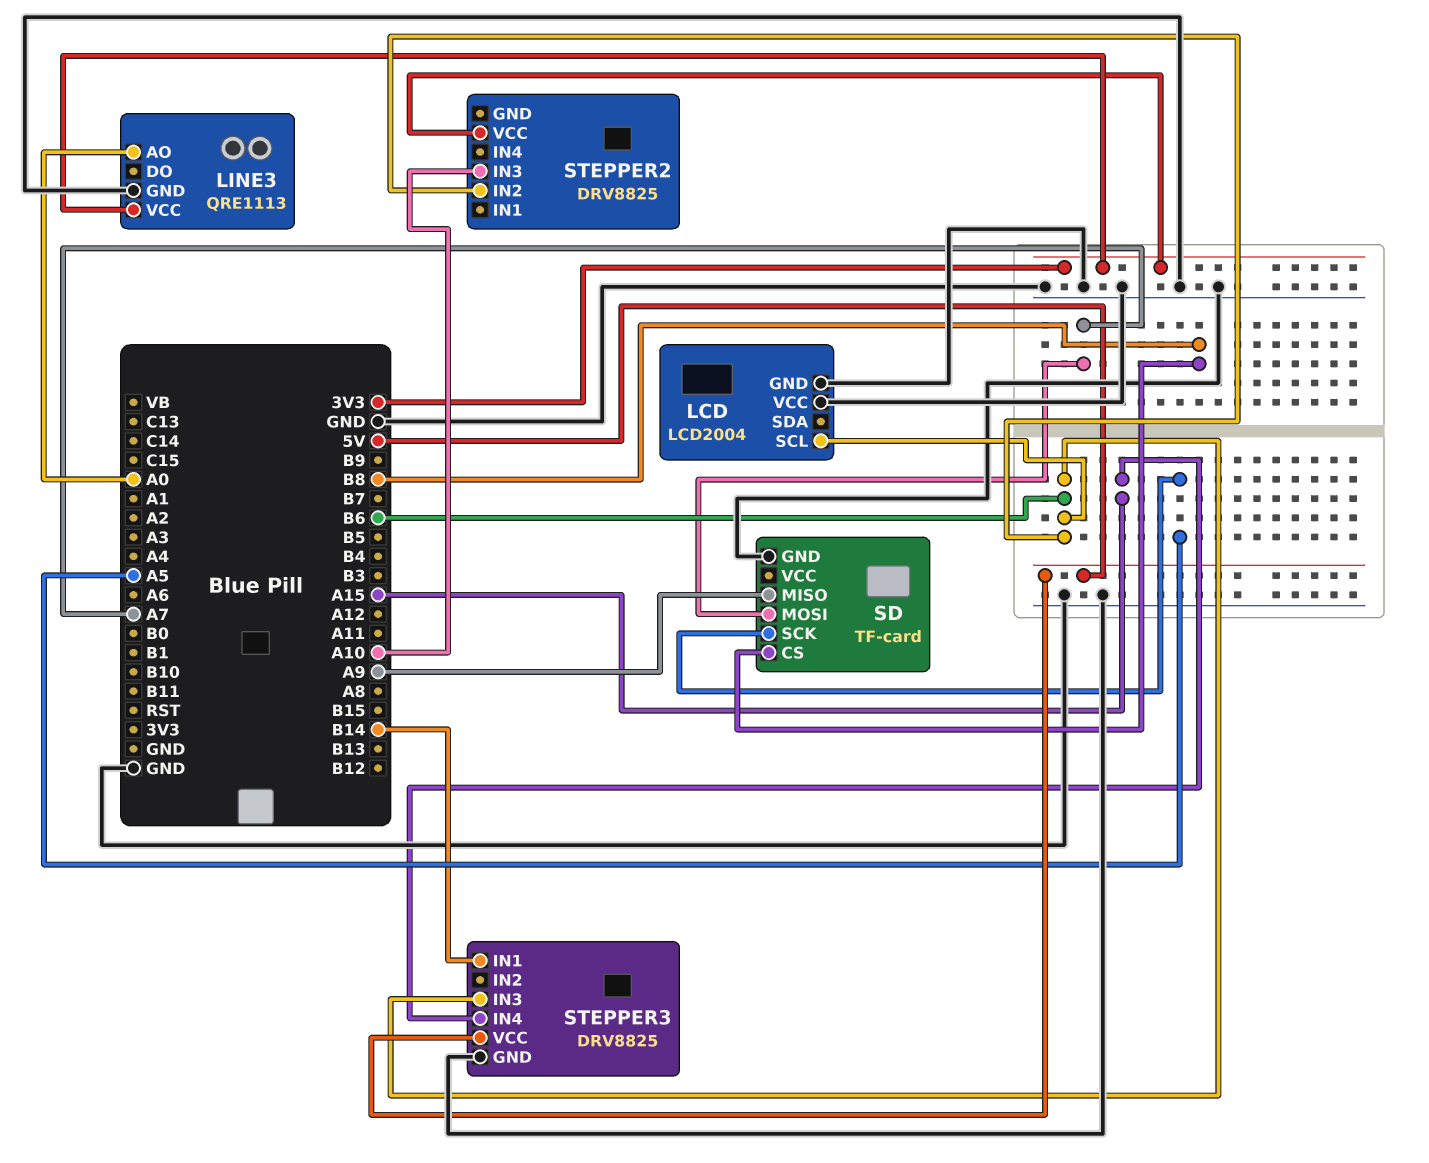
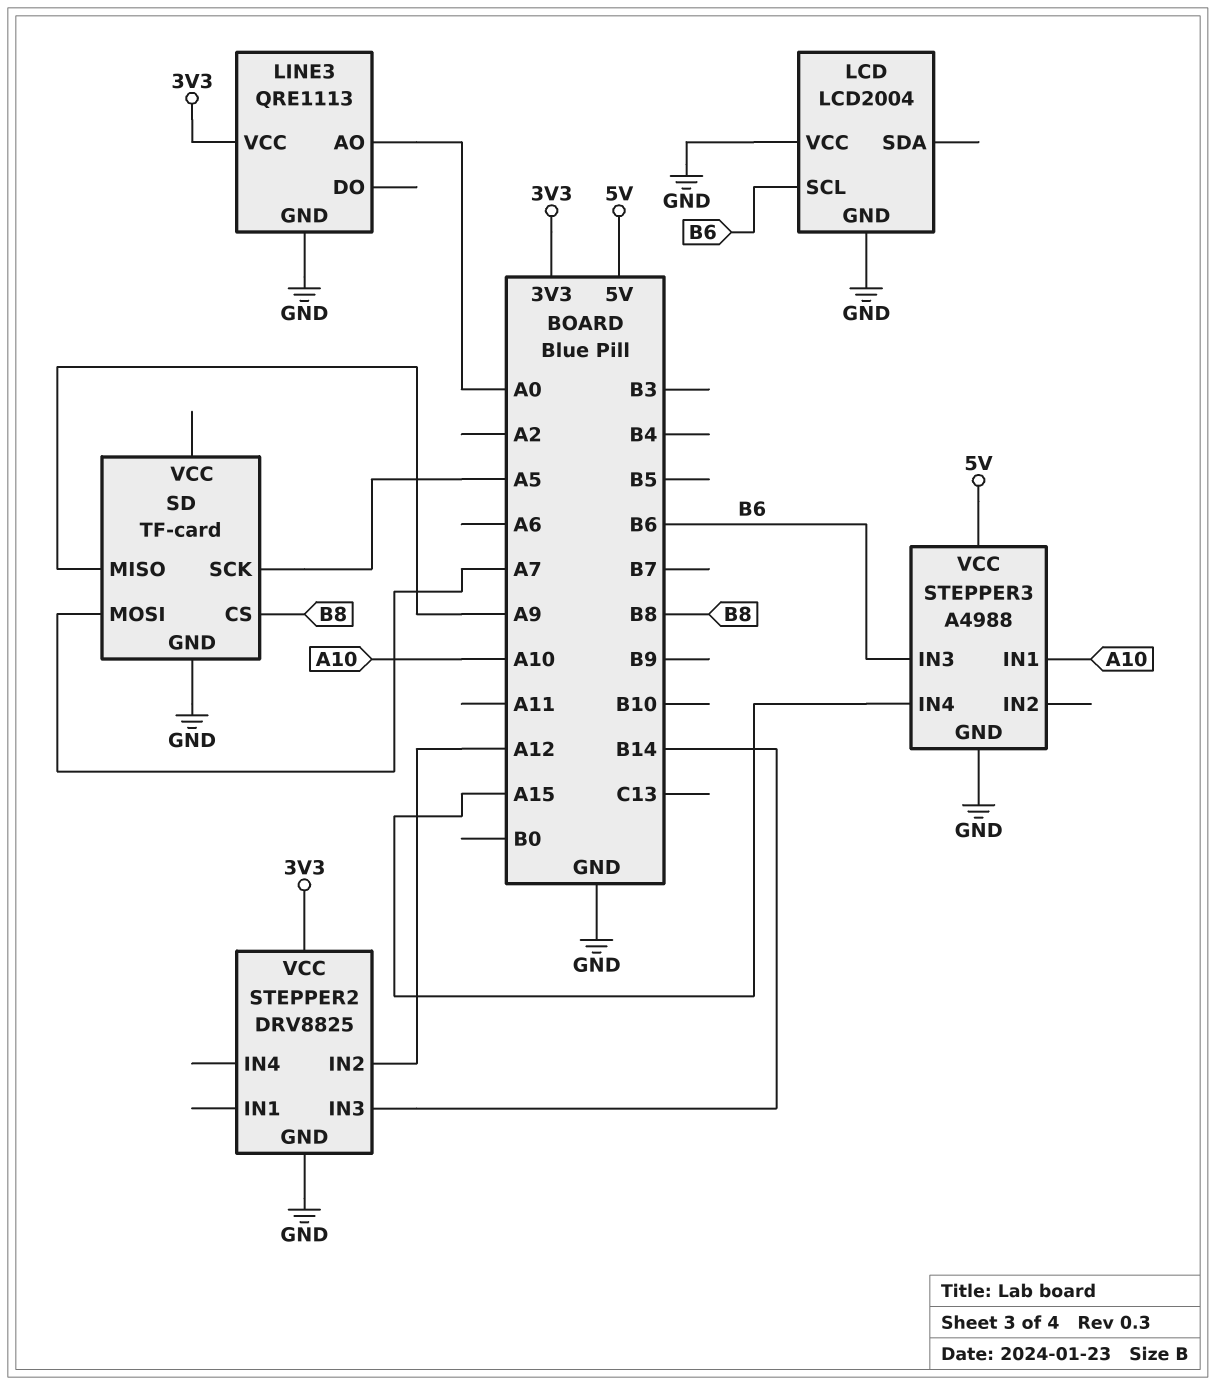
STEPPER2 pin GND: none -> GND
STEPPER2 pin IN2: B6 -> A12
STEPPER2 pin IN3: A10 -> B14
STEPPER3: DRV8825 -> A4988
STEPPER3 pin IN1: B14 -> A10

